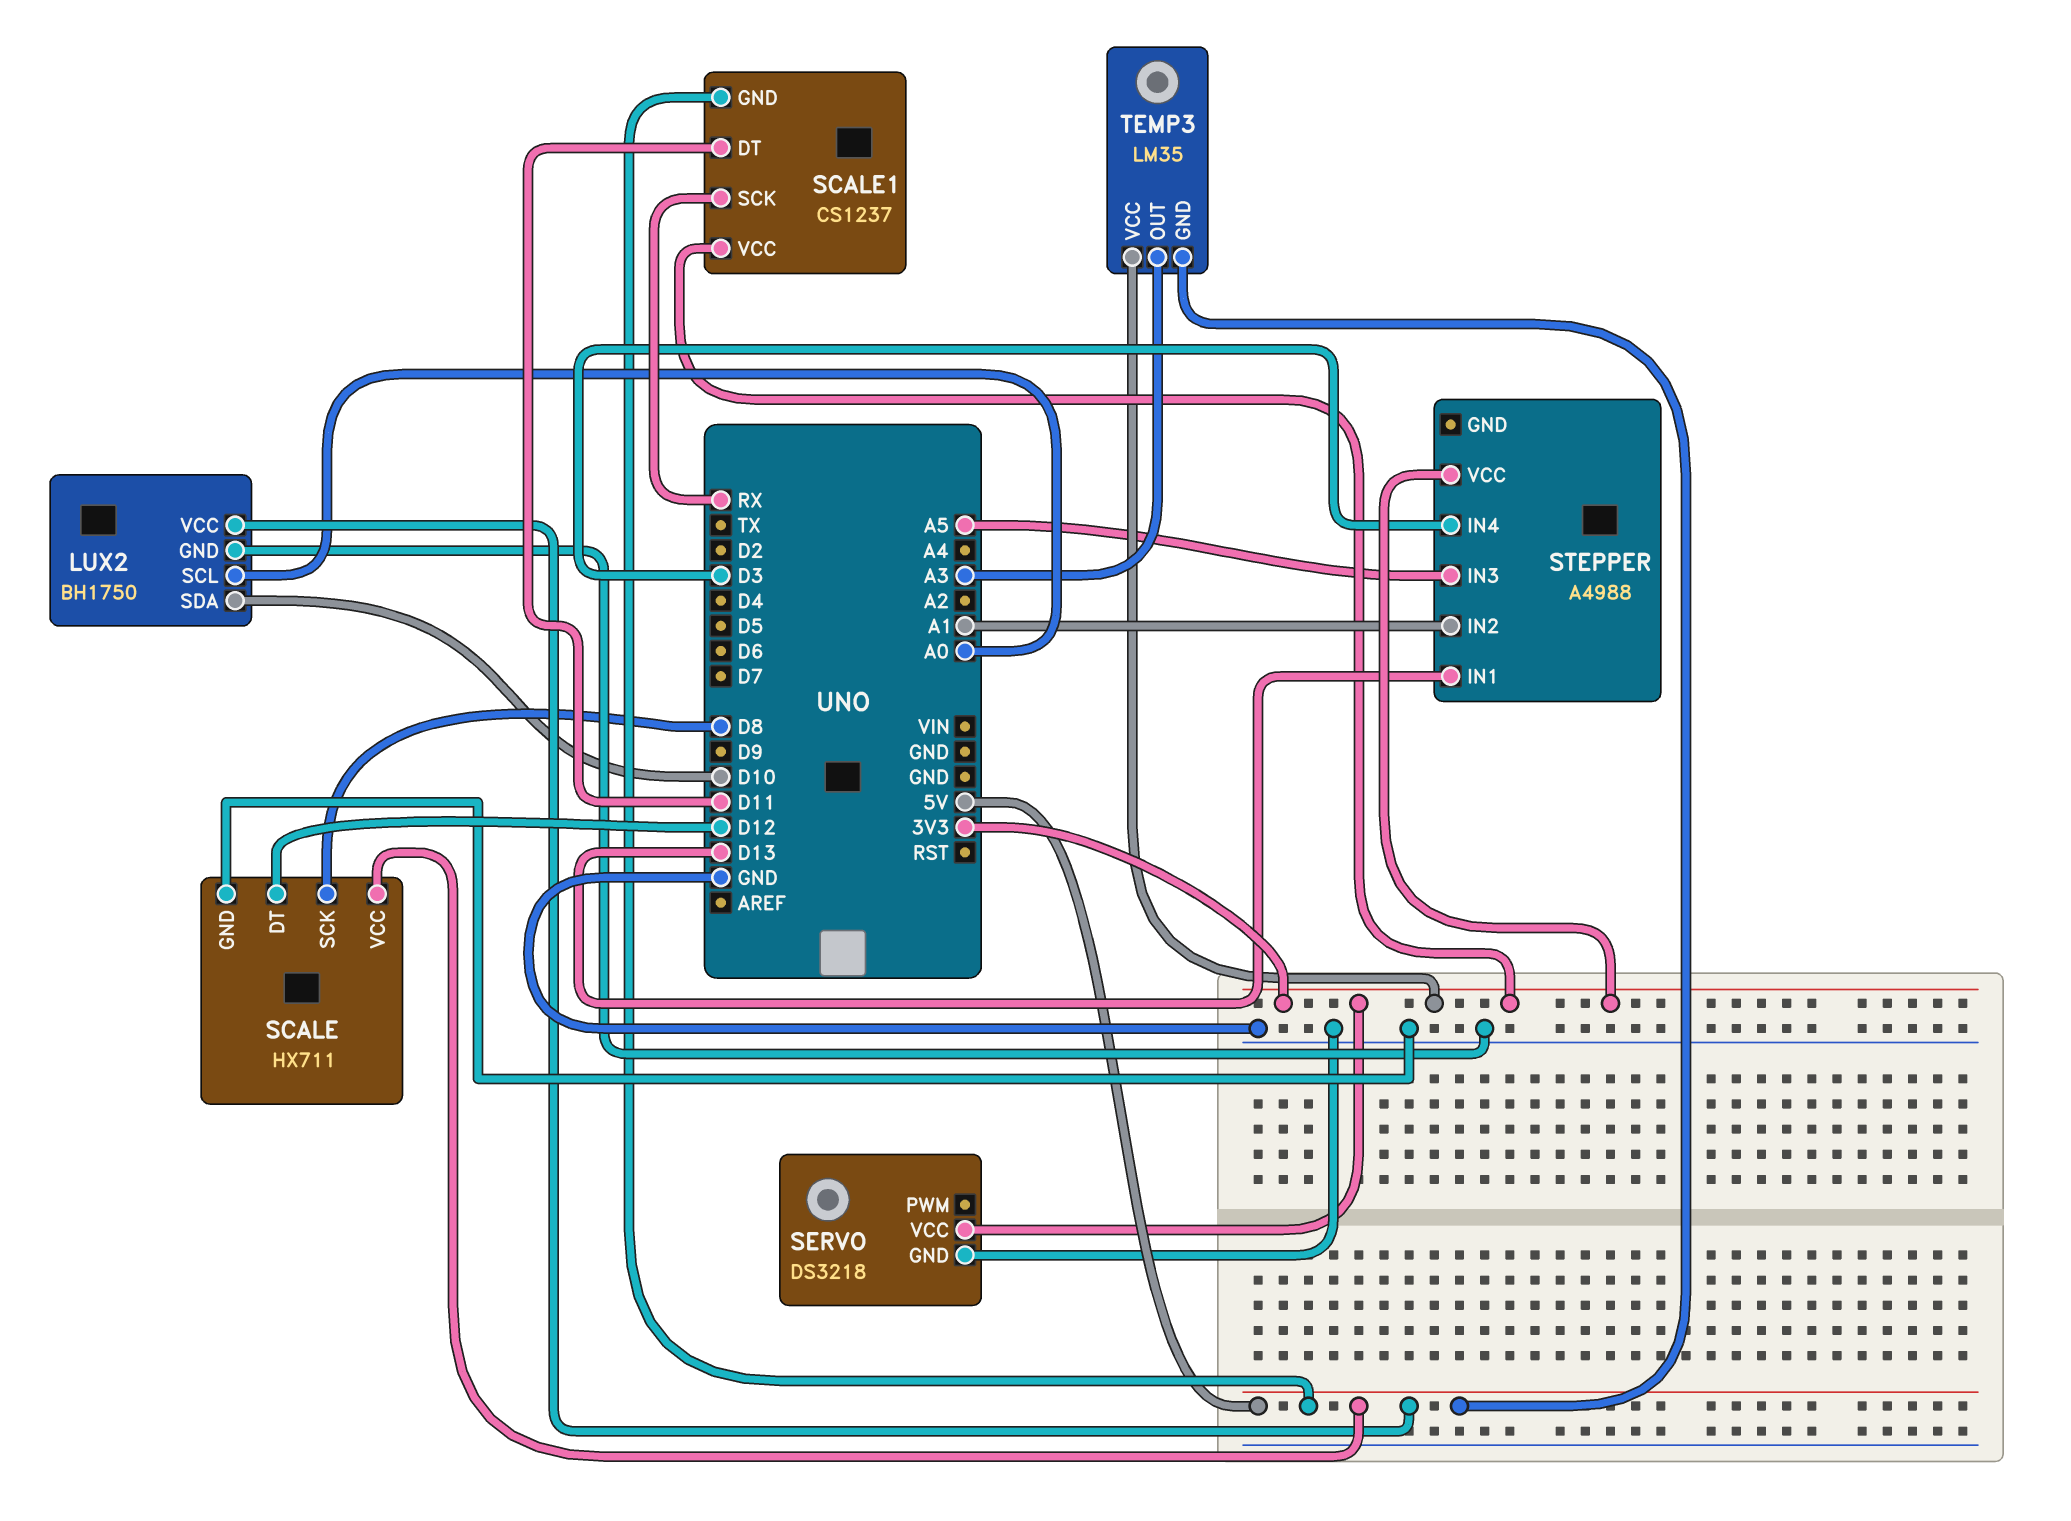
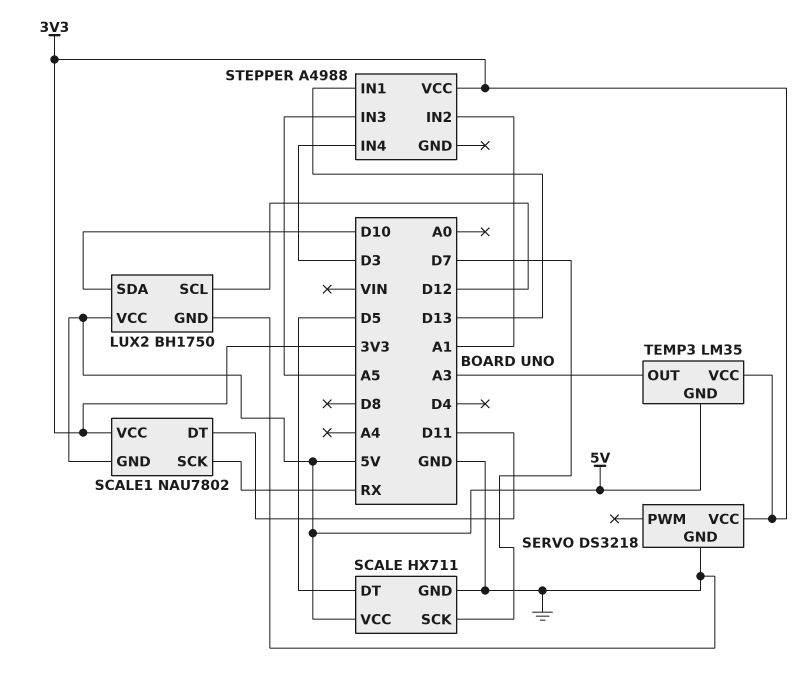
LUX2 pin SCL: A0 -> D12
SCALE pin DT: D12 -> D5
SCALE pin SCK: D8 -> D7
SCALE1: CS1237 -> NAU7802

